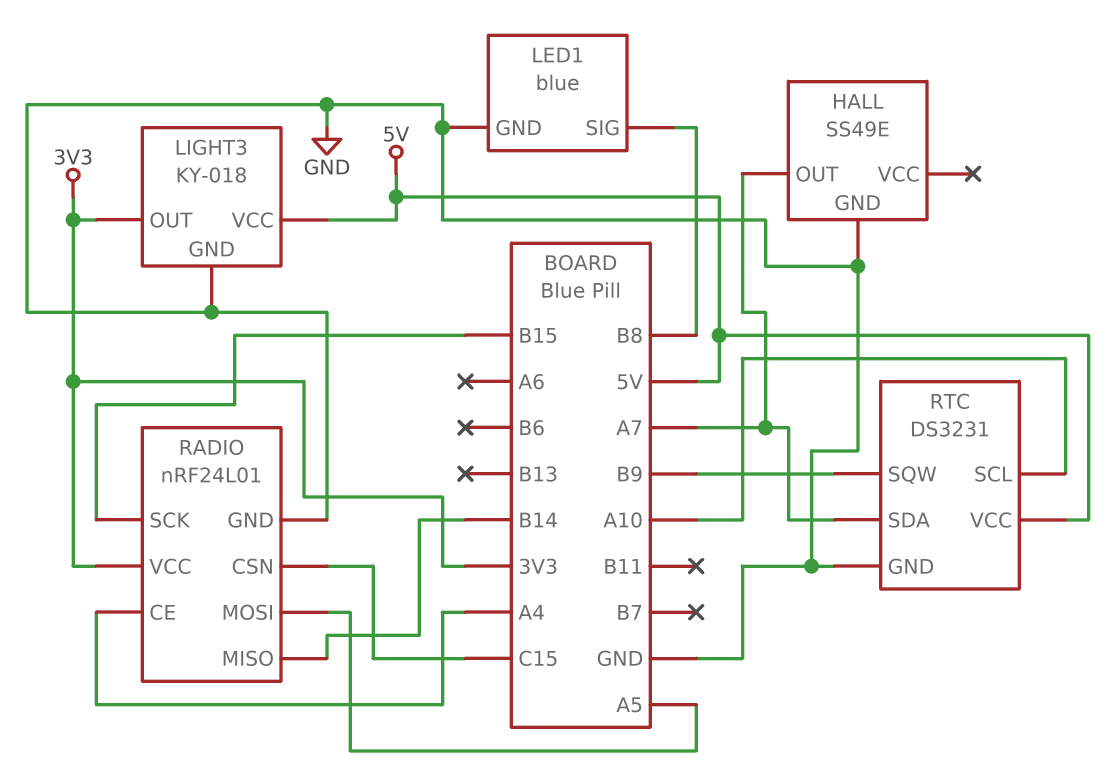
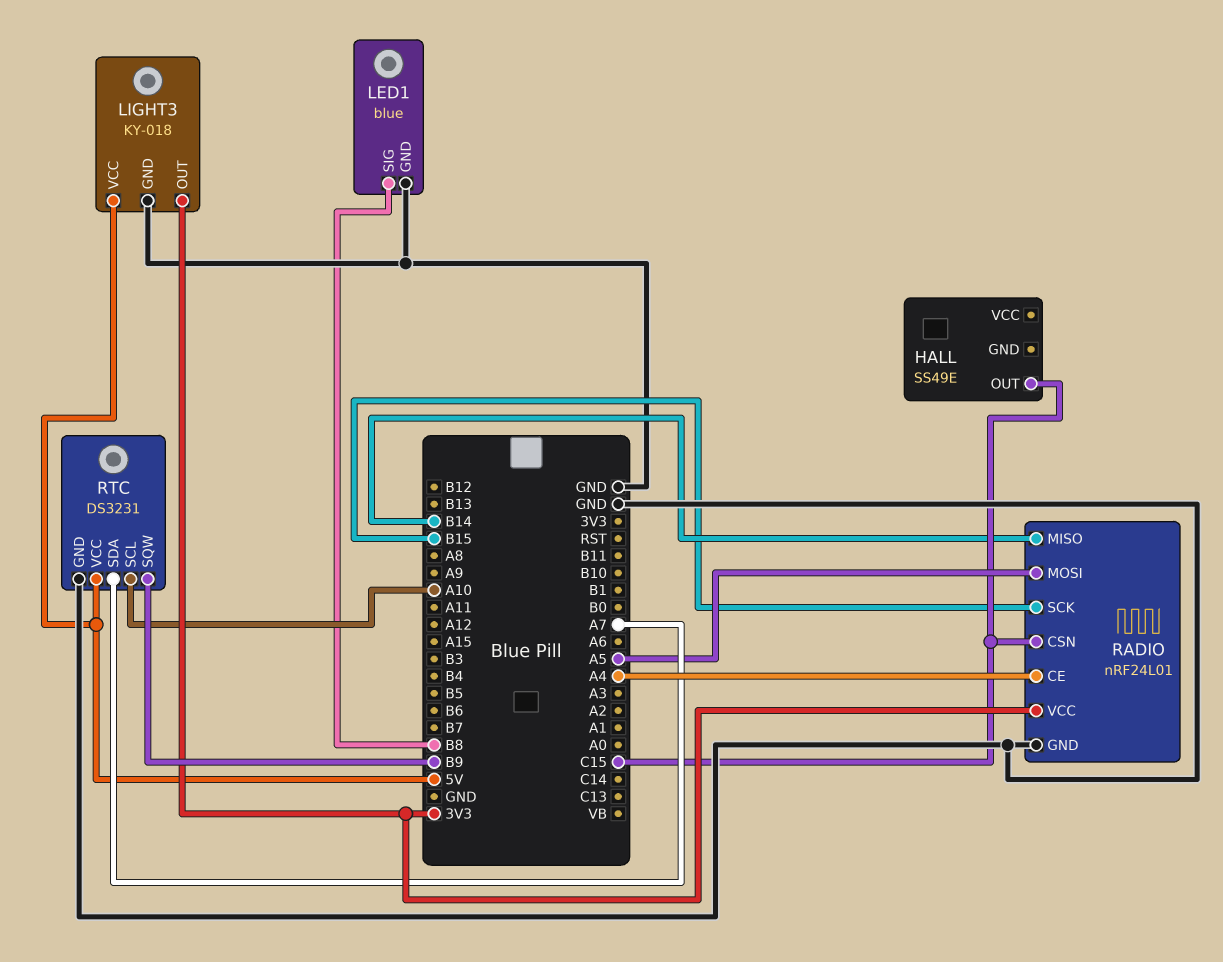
HALL pin GND: GND -> none
HALL pin OUT: A7 -> C15

